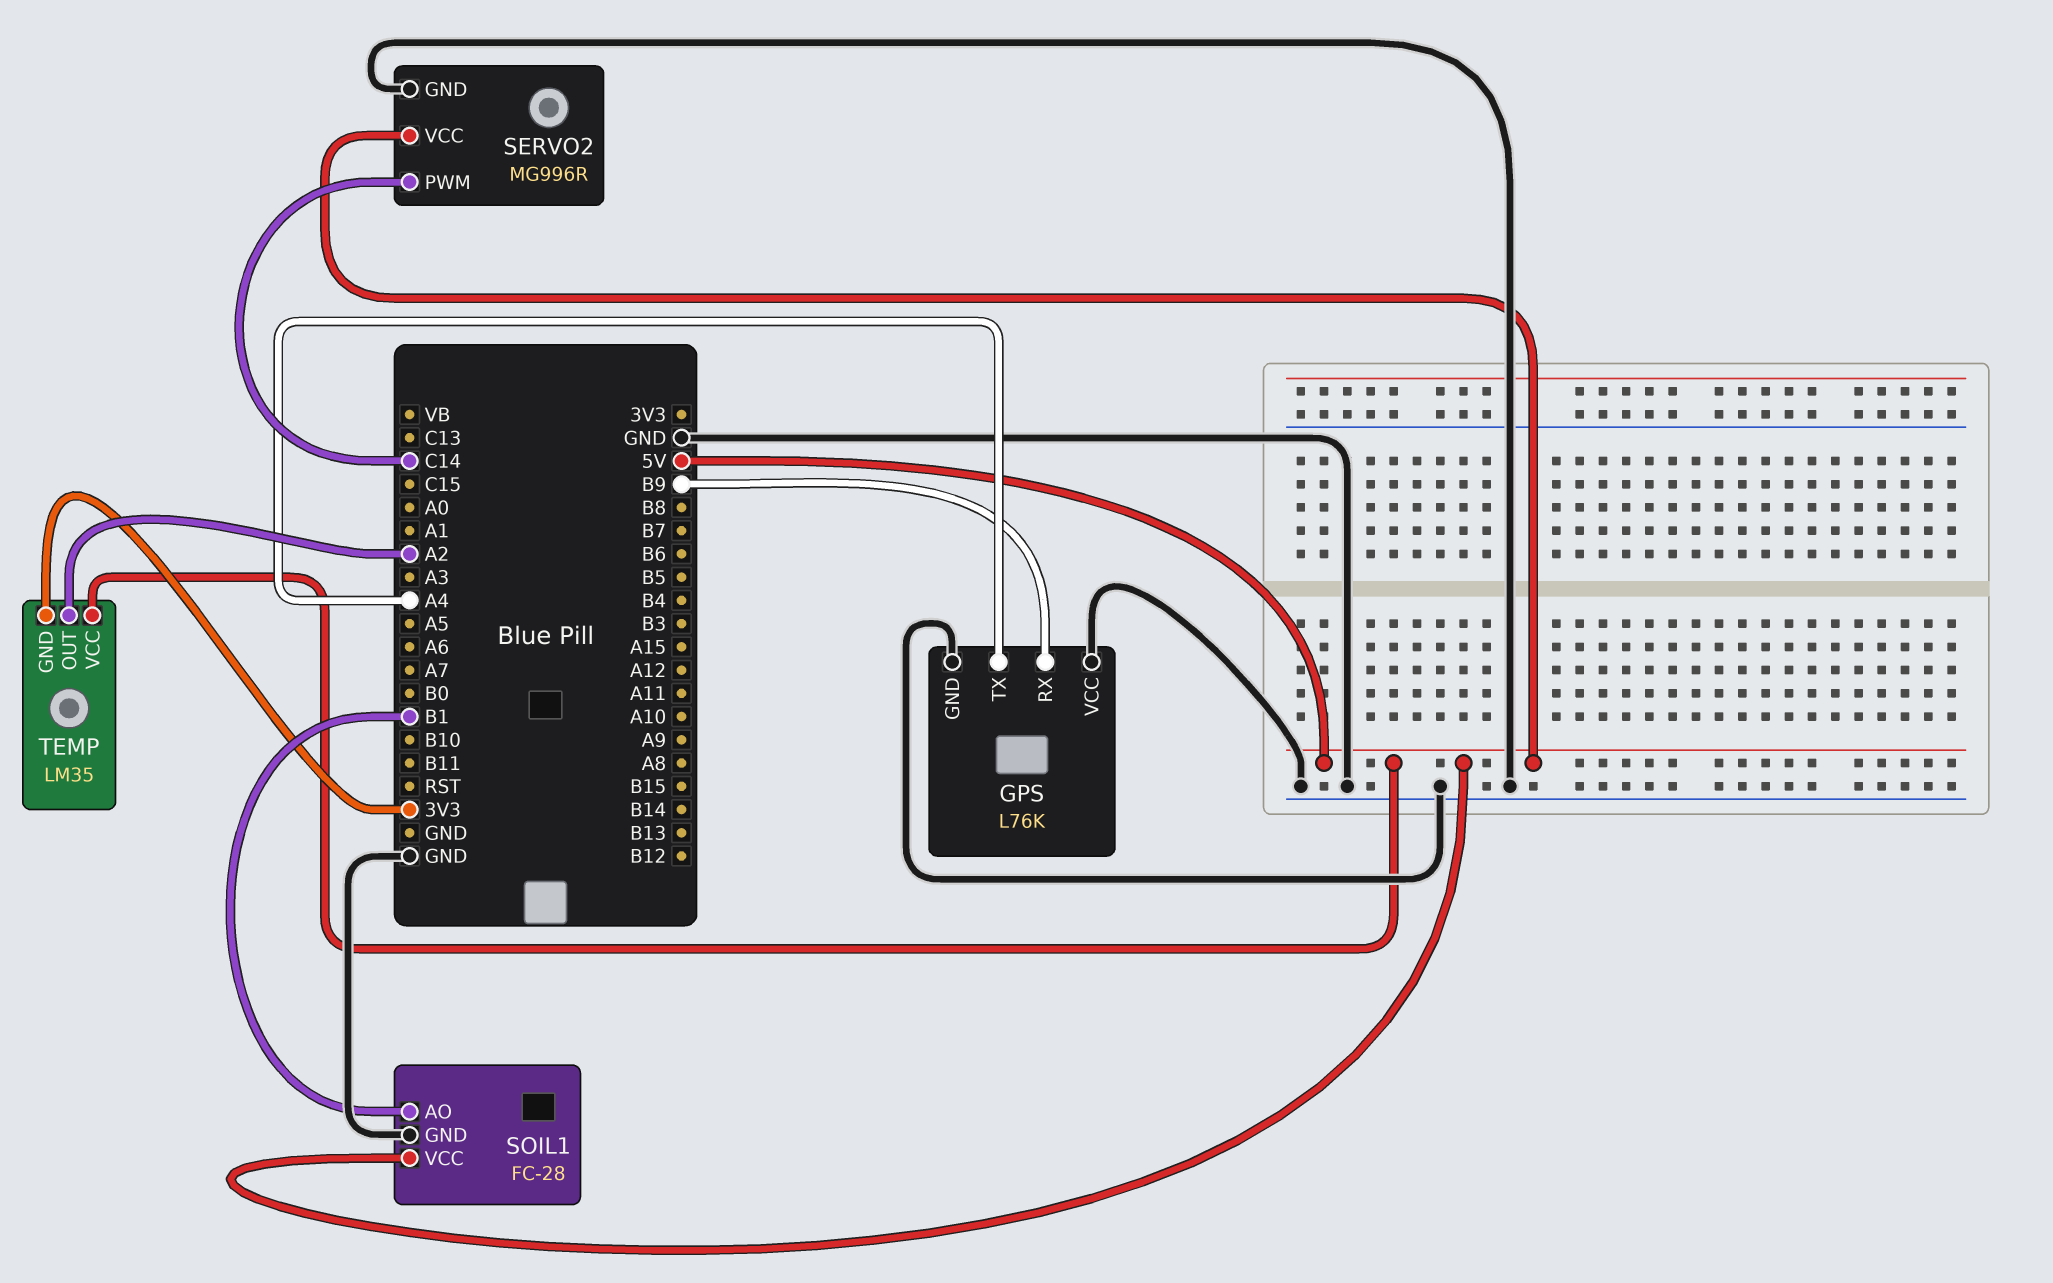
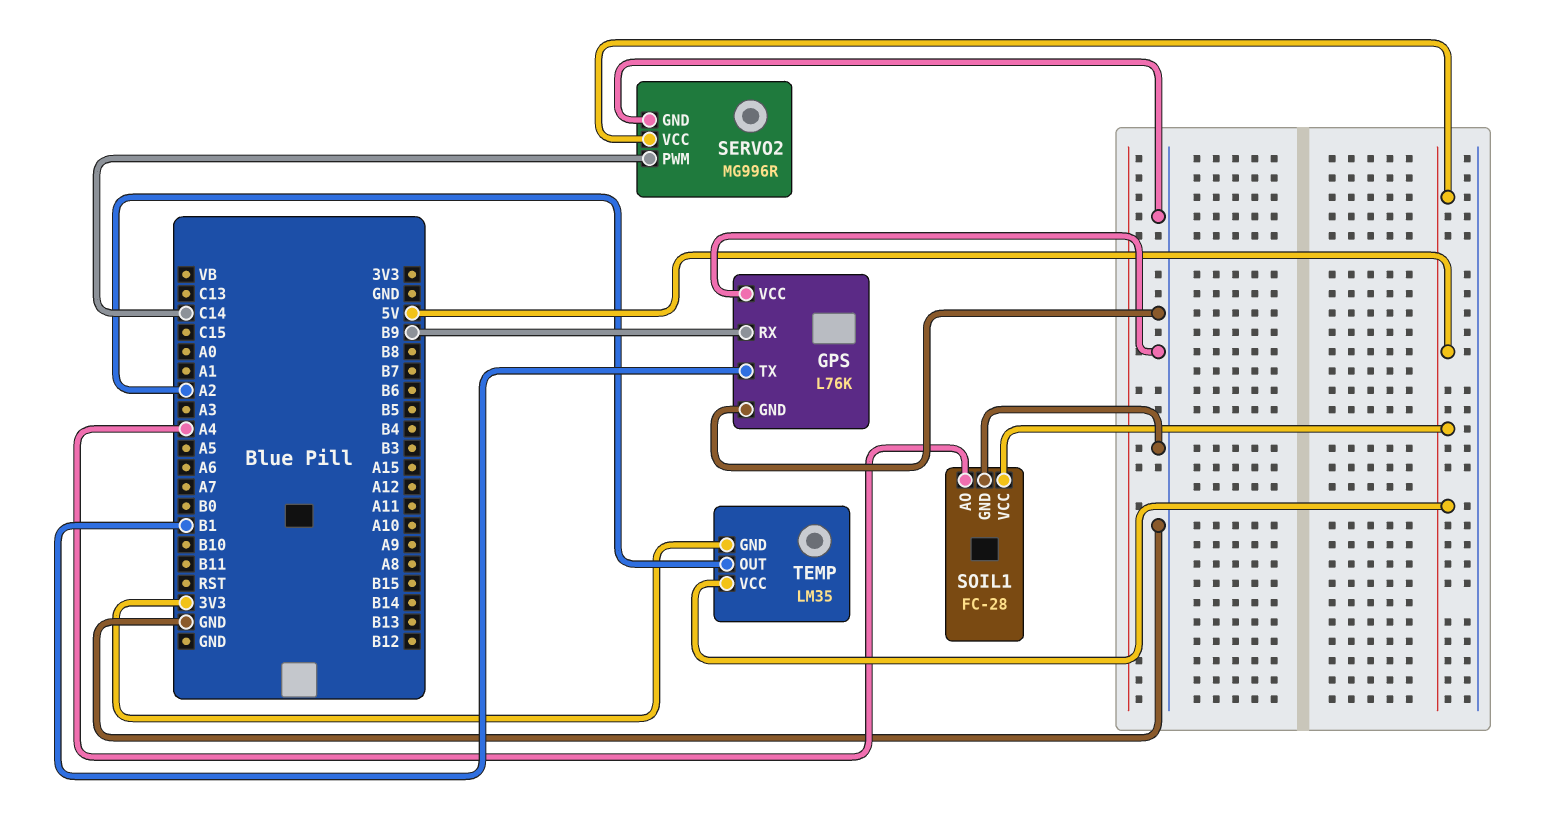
GPS pin TX: A4 -> B1
SOIL1 pin AO: B1 -> A4

